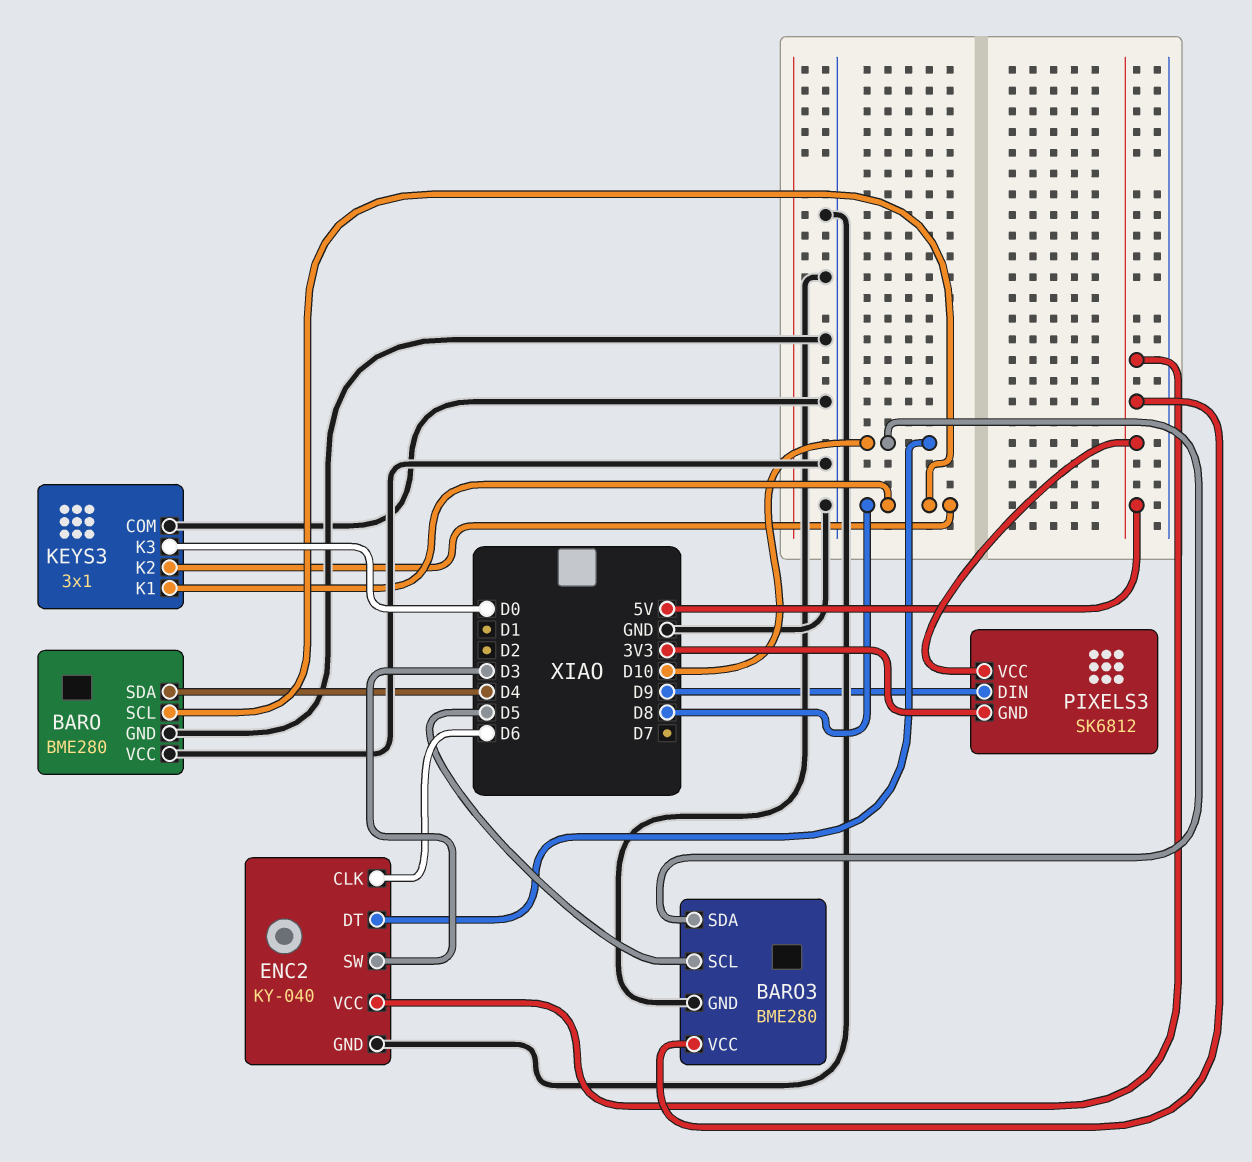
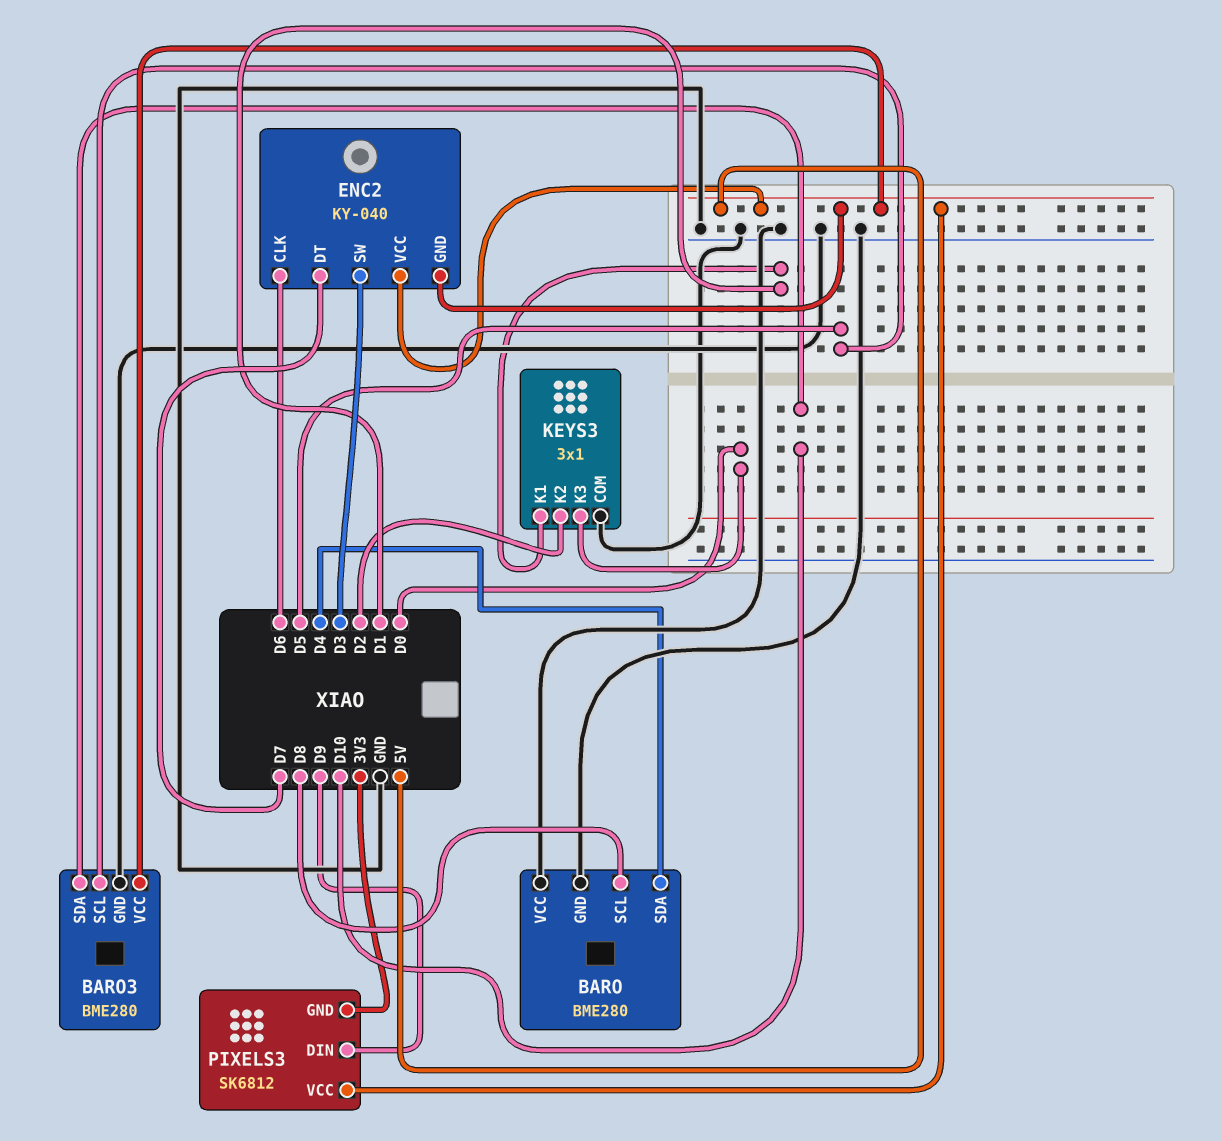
ENC2 pin DT: D10 -> D7
ENC2 pin GND: GND -> 5V
KEYS3 pin K1: D8 -> D1
KEYS3 pin K2: D8 -> D2

